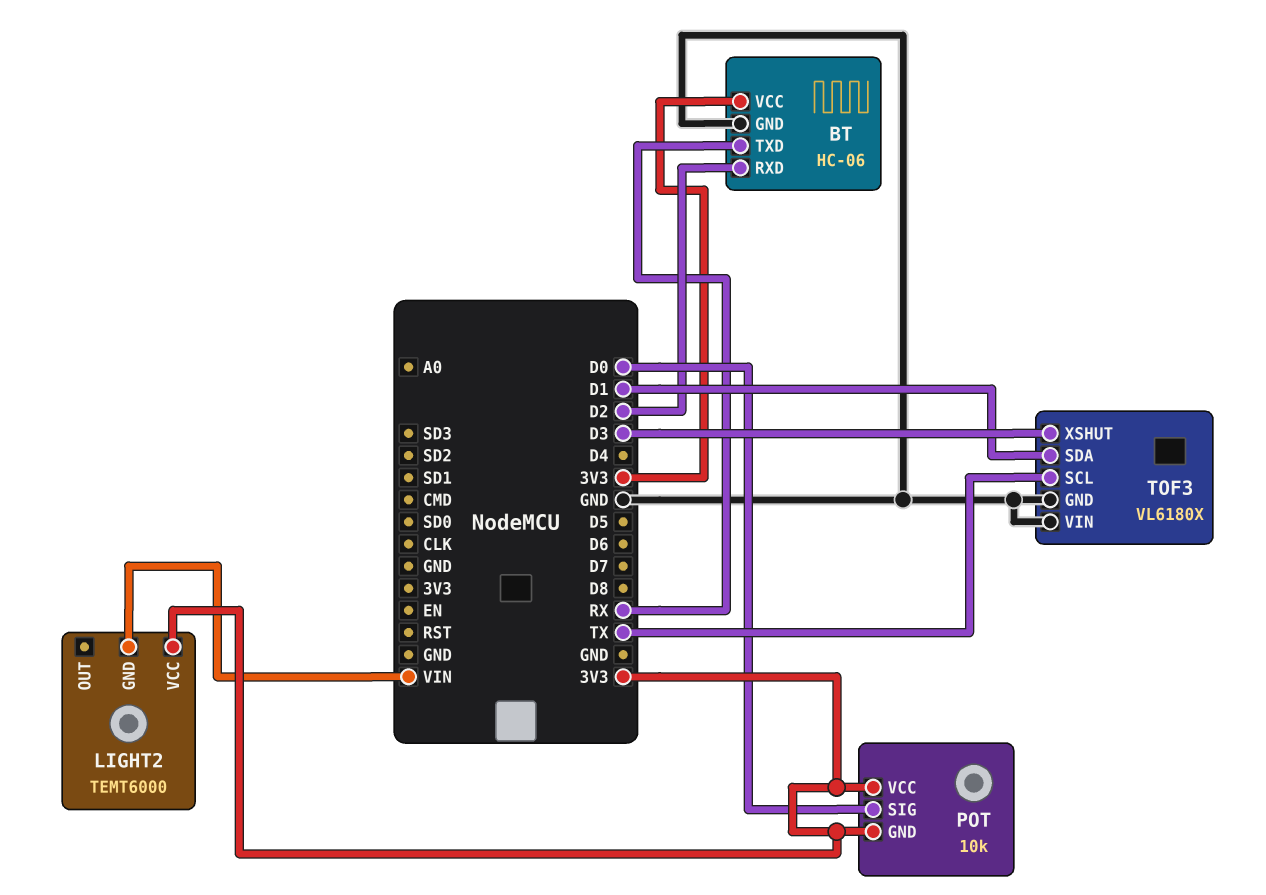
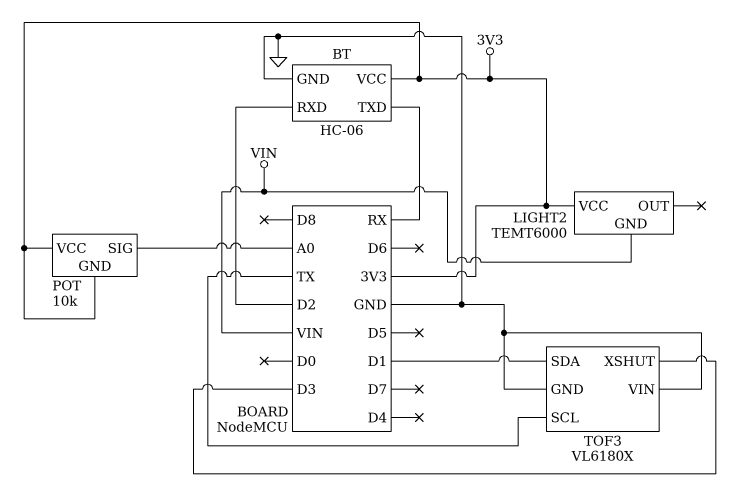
POT pin SIG: D0 -> A0

